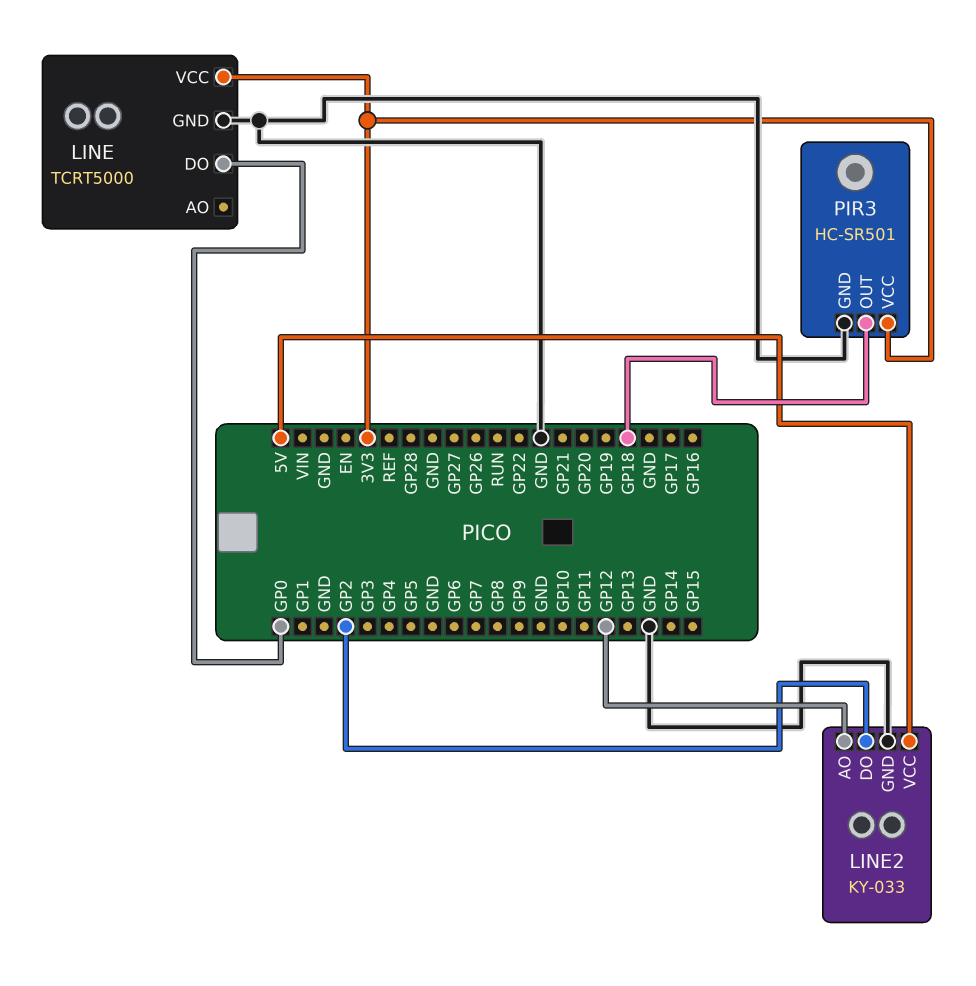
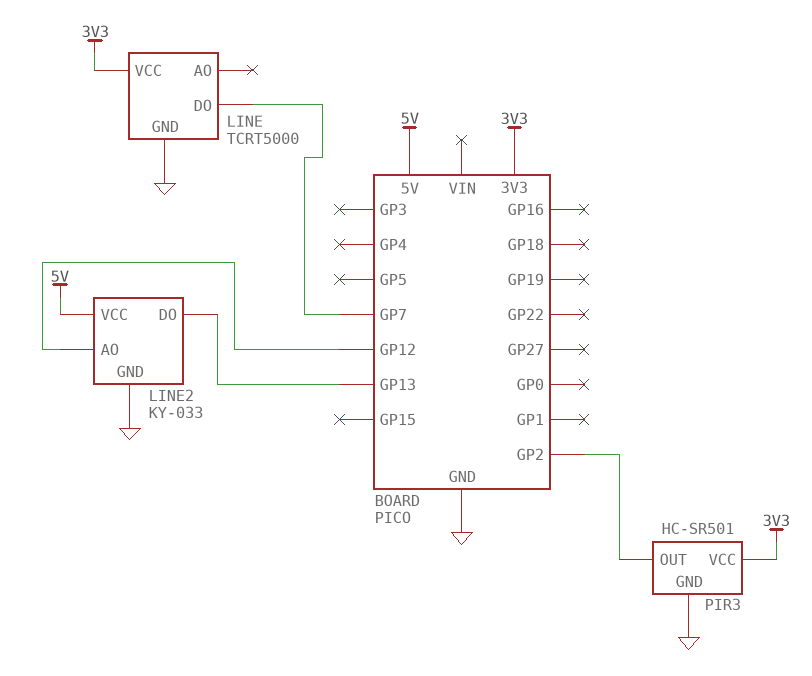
LINE pin DO: GP0 -> GP7
LINE2 pin DO: GP2 -> GP13
PIR3 pin OUT: GP18 -> GP2

